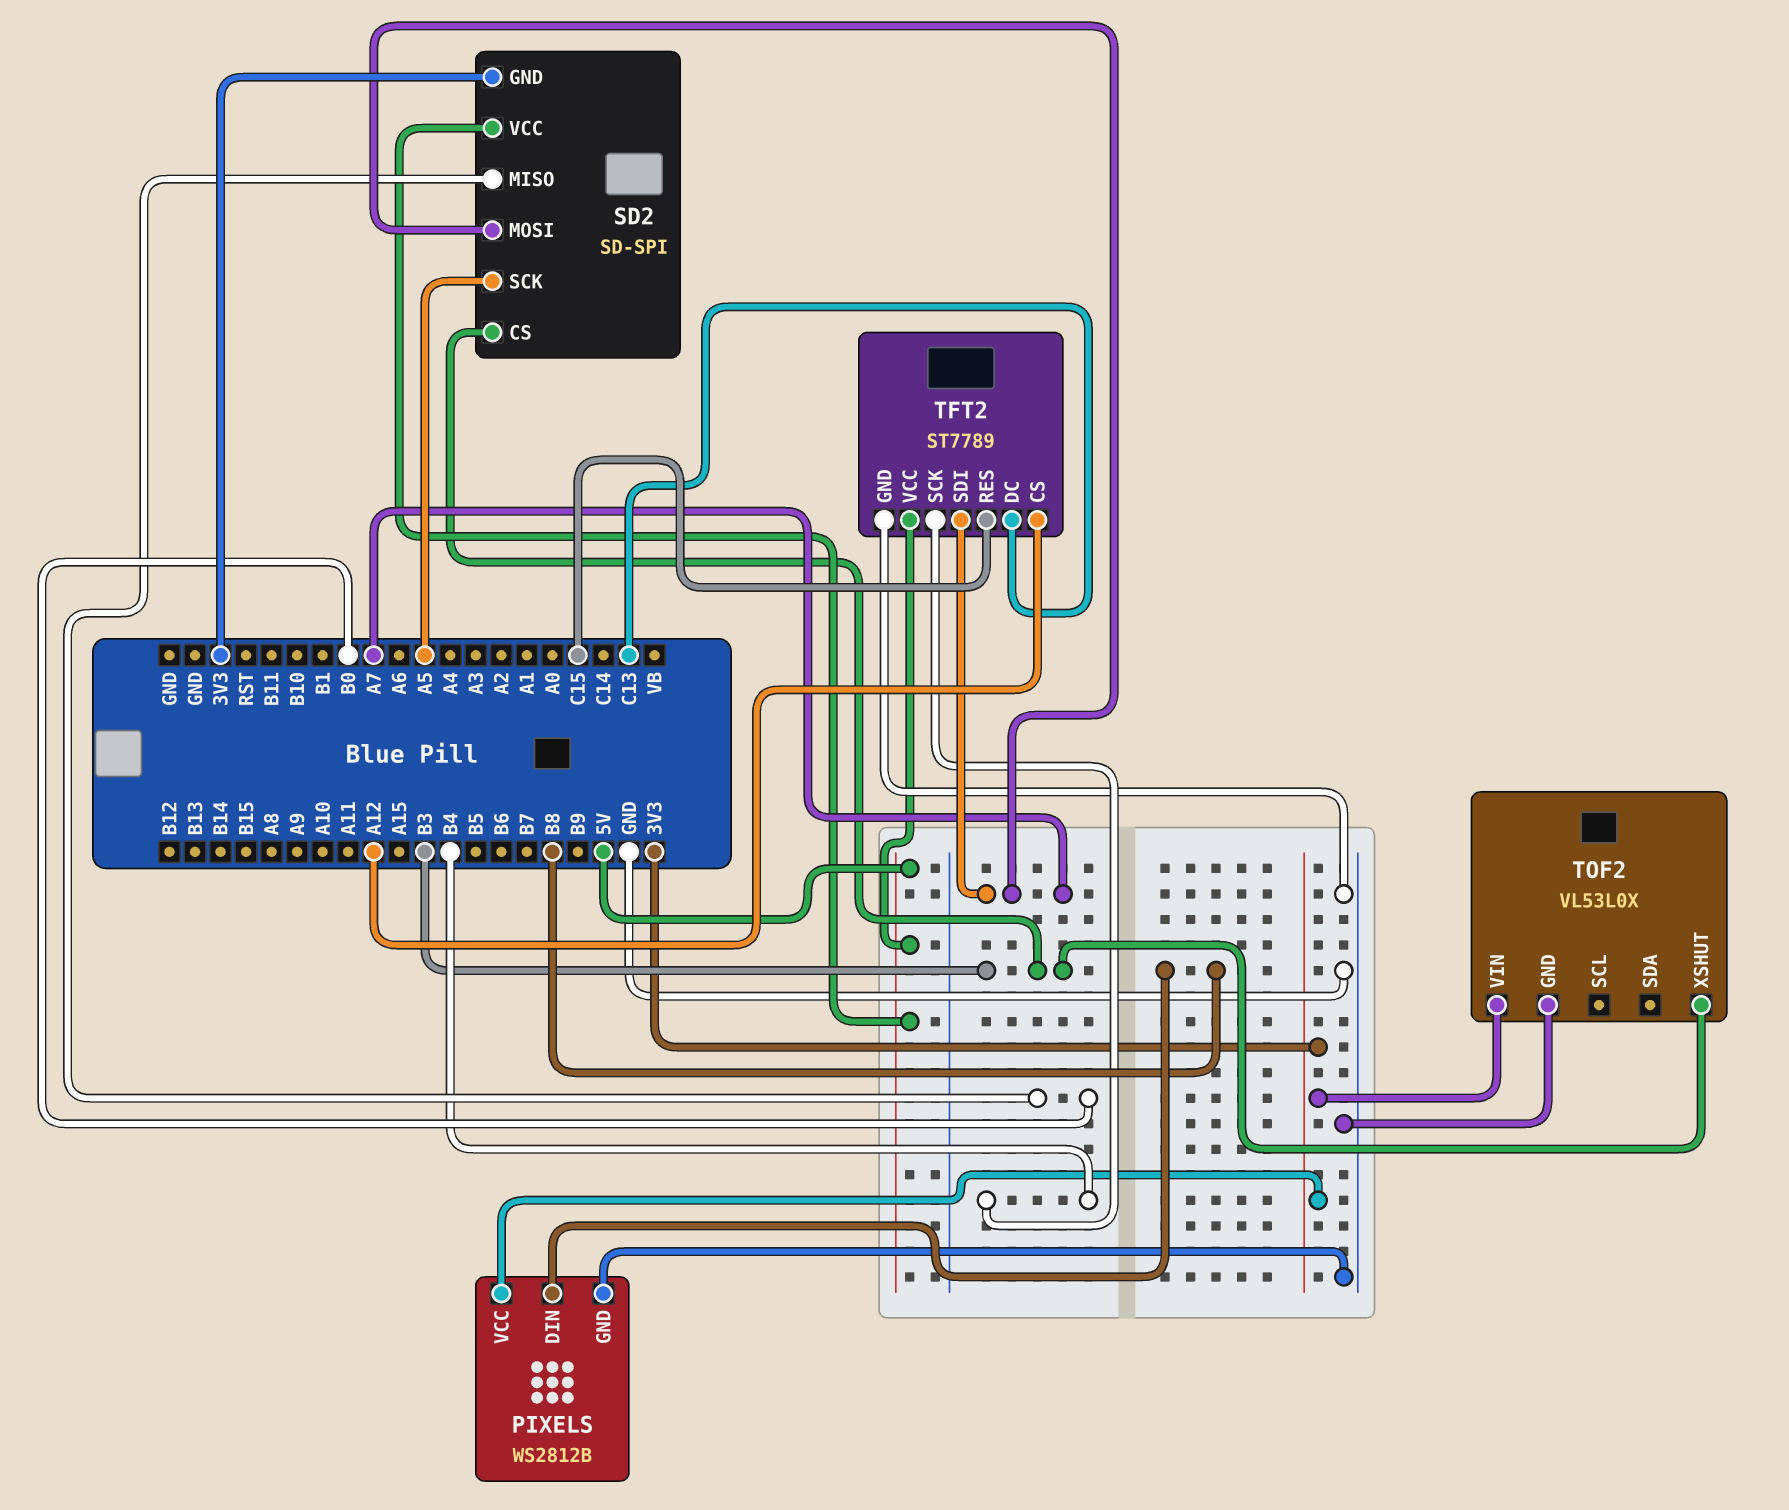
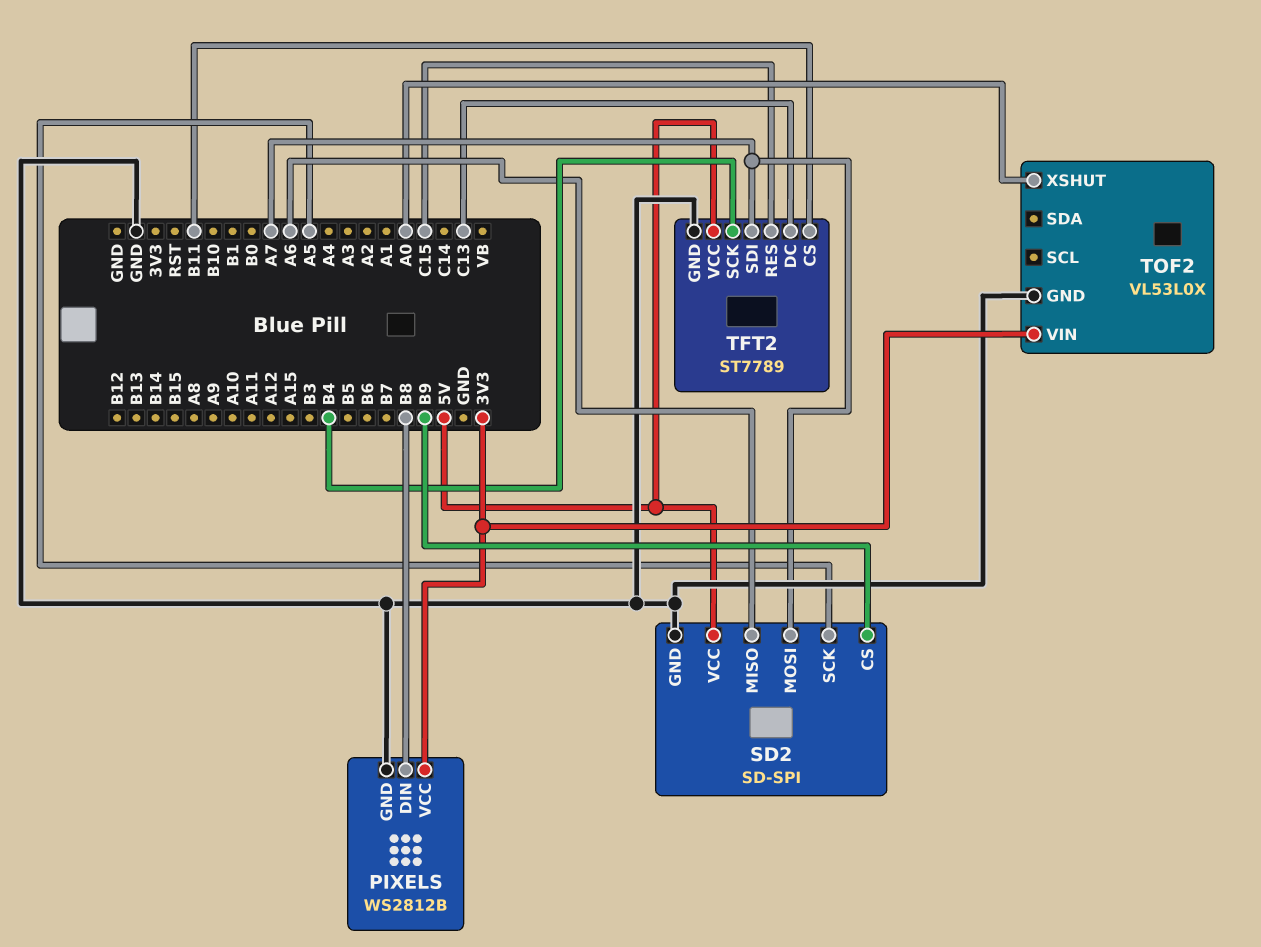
SD2 pin CS: B3 -> B9
SD2 pin GND: 3V3 -> GND
SD2 pin MISO: B0 -> A6
TFT2 pin CS: A12 -> B11
TOF2 pin XSHUT: B3 -> A0

